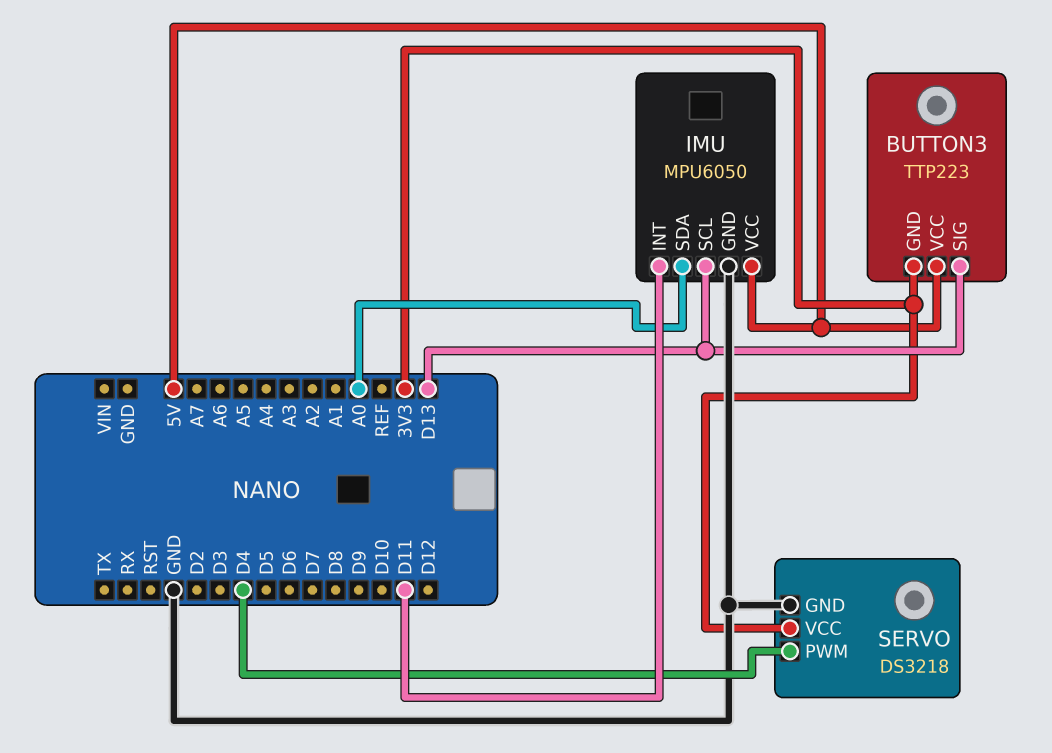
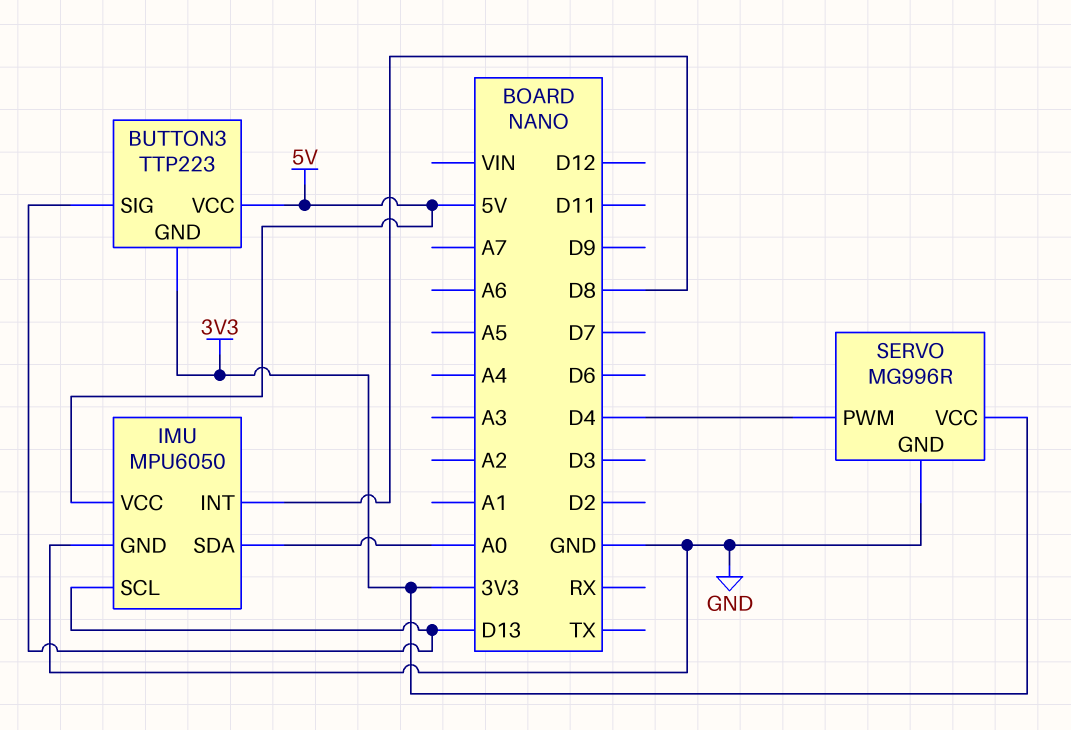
IMU pin INT: D11 -> D8
SERVO: DS3218 -> MG996R

